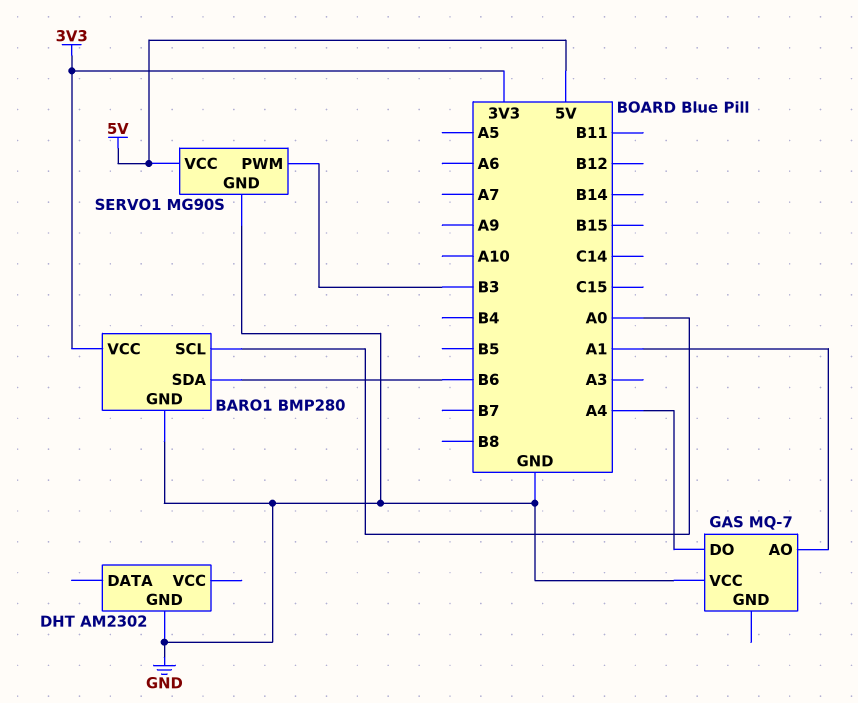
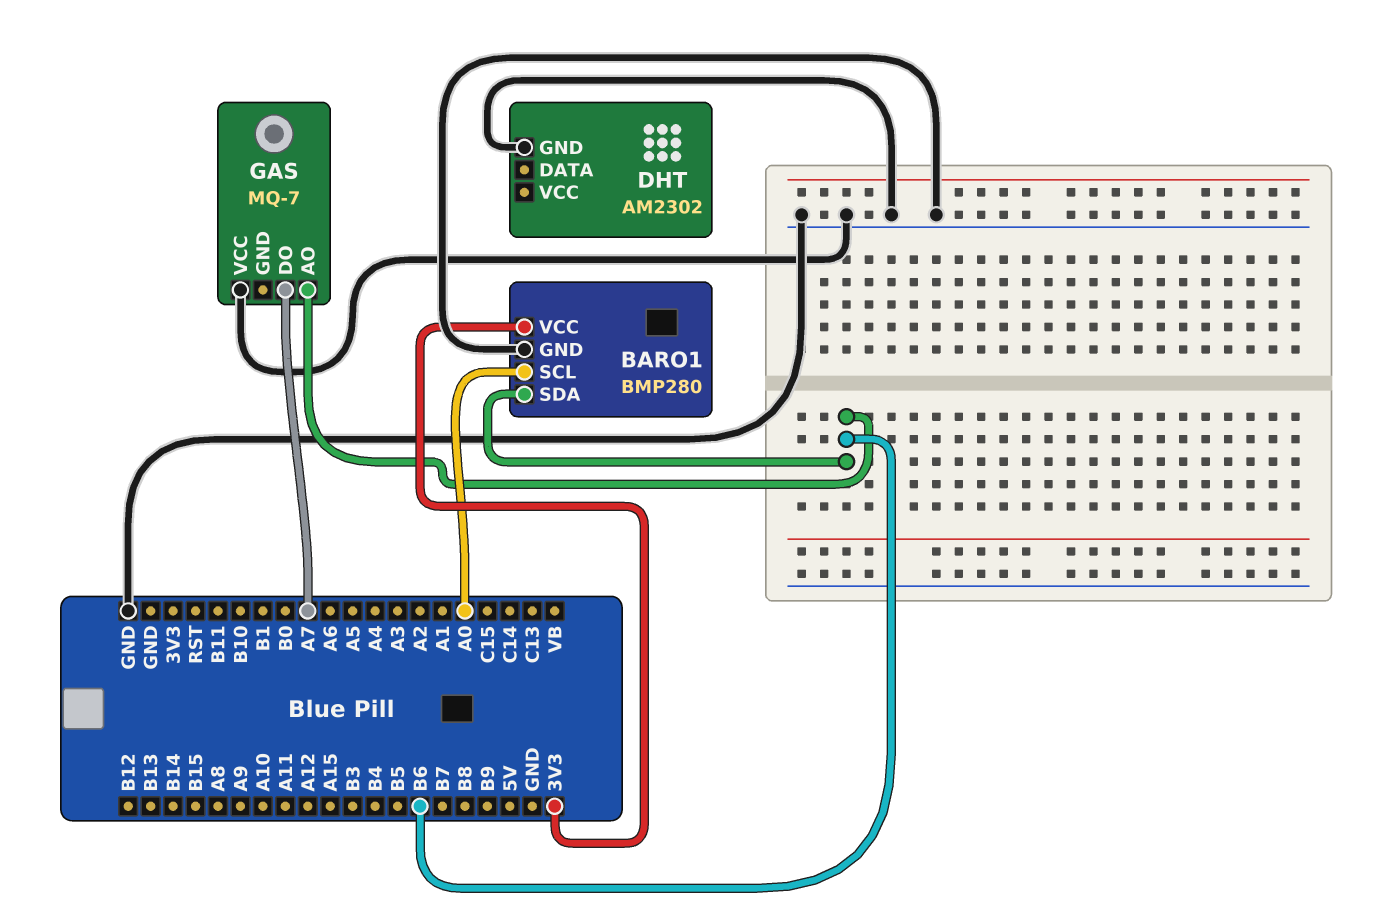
GAS pin AO: A1 -> B6
GAS pin DO: A4 -> A7
SERVO1: MG90S -> none
SERVO1 pin GND: GND -> none
SERVO1 pin PWM: B3 -> none
SERVO1 pin VCC: 5V -> none

